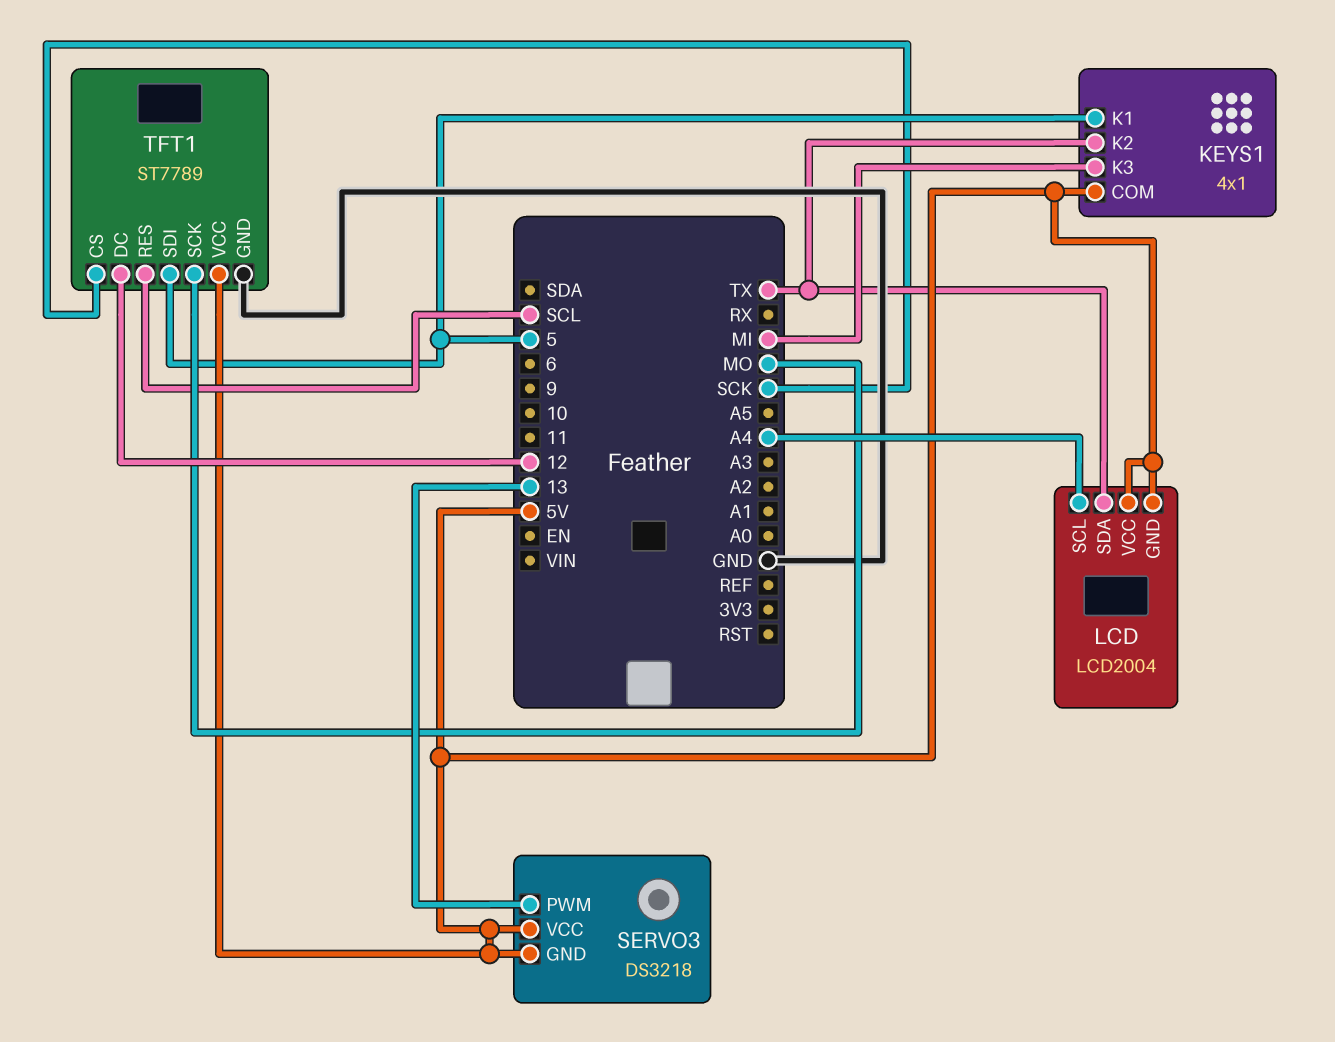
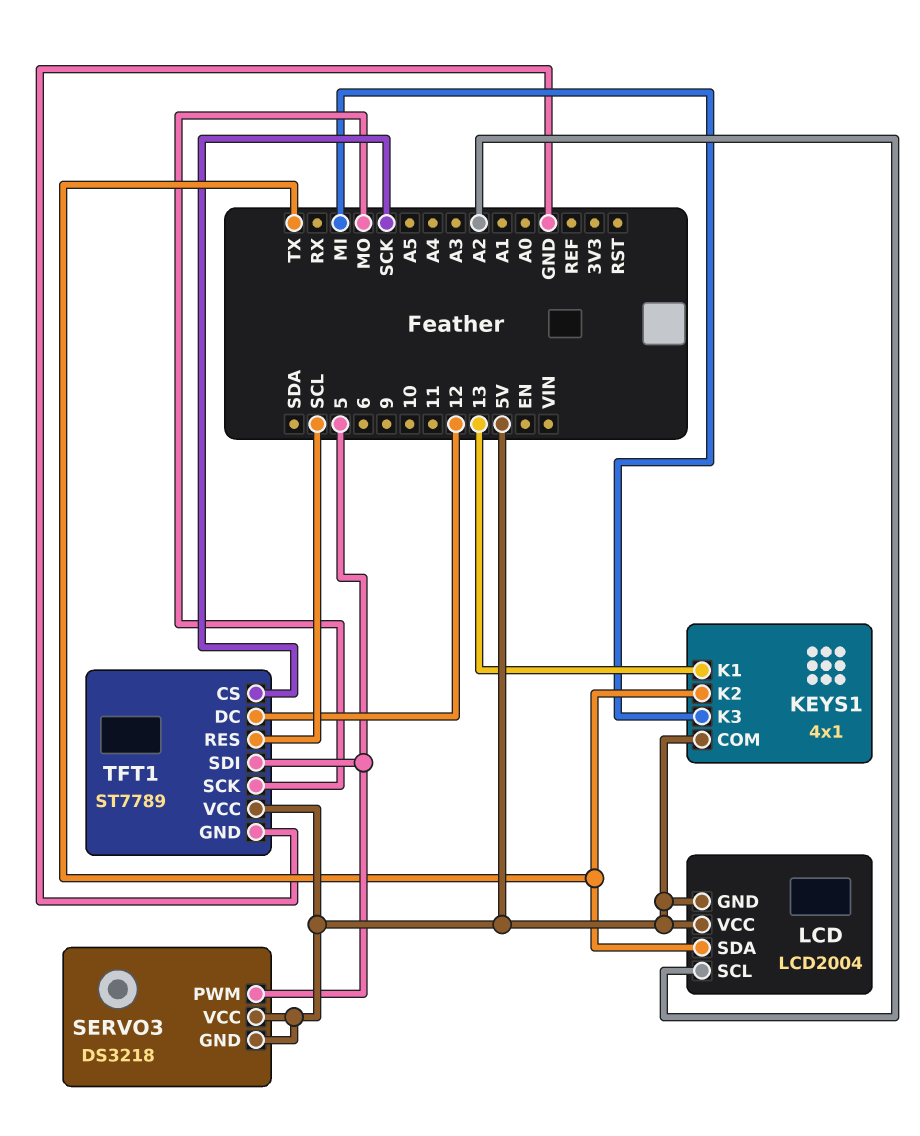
KEYS1 pin K1: 5 -> 13
LCD pin SCL: A4 -> A2
SERVO3 pin PWM: 13 -> 5

